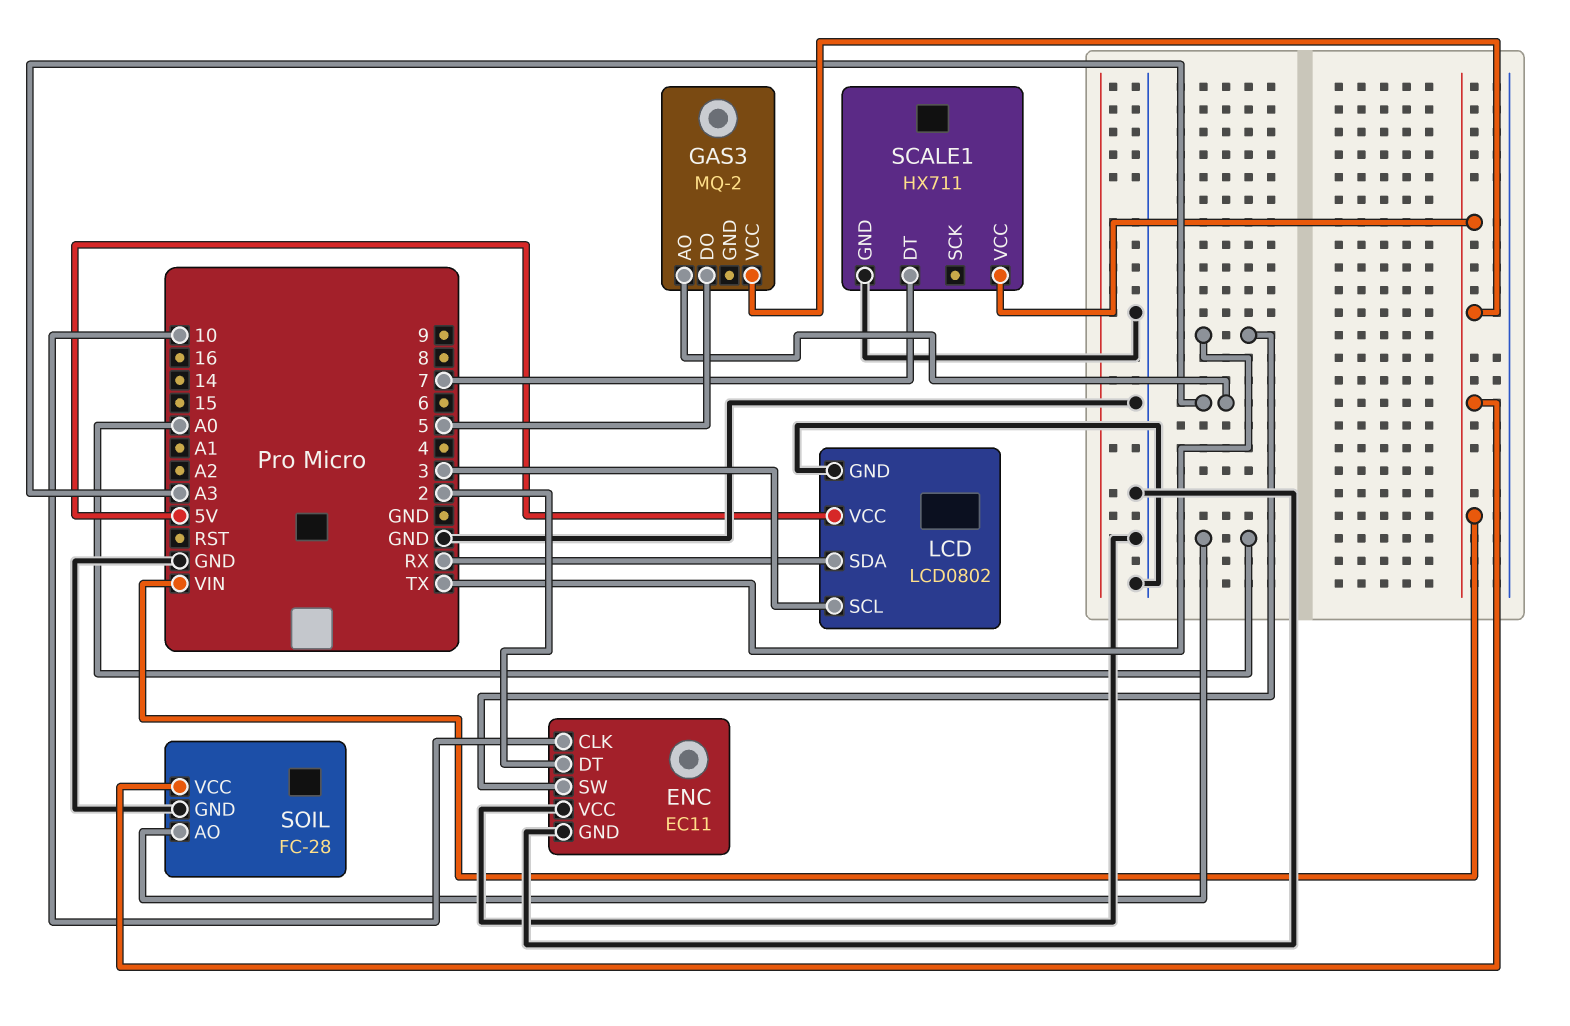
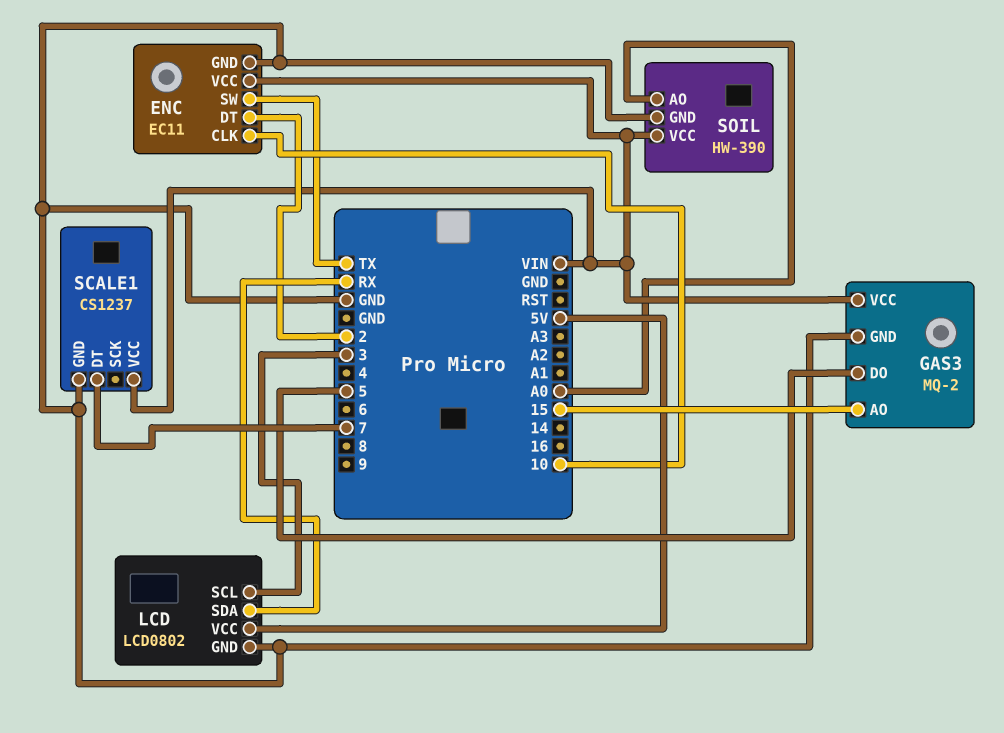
ENC pin VCC: GND -> VIN
GAS3 pin AO: A3 -> 15
GAS3 pin GND: none -> GND
SCALE1: HX711 -> CS1237
SOIL: FC-28 -> HW-390

